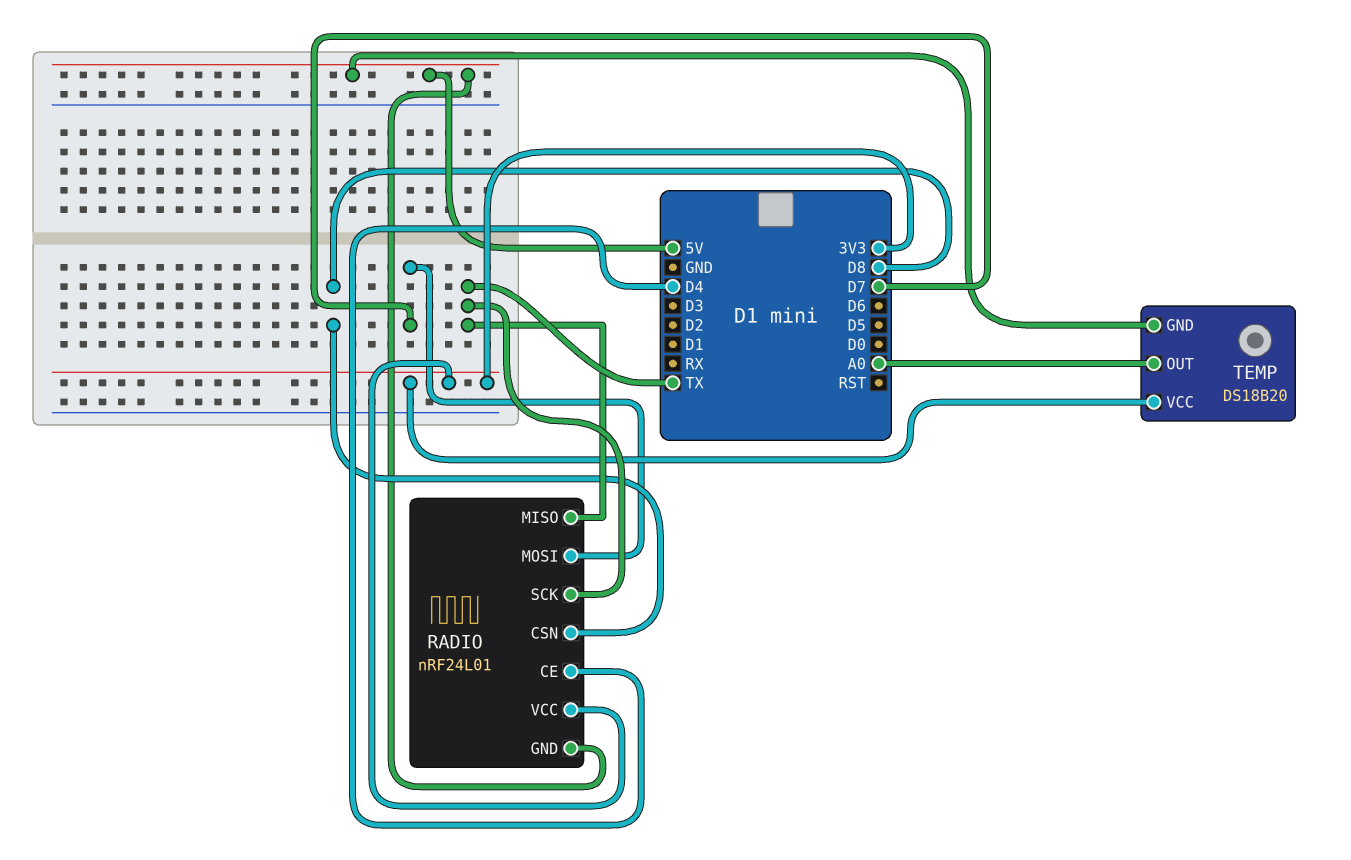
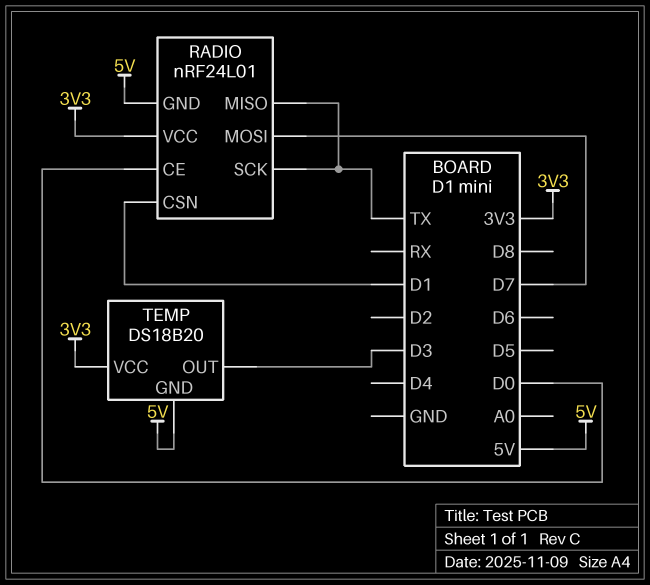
RADIO pin CE: D4 -> D0
RADIO pin CSN: D8 -> D1
TEMP pin OUT: A0 -> D3

